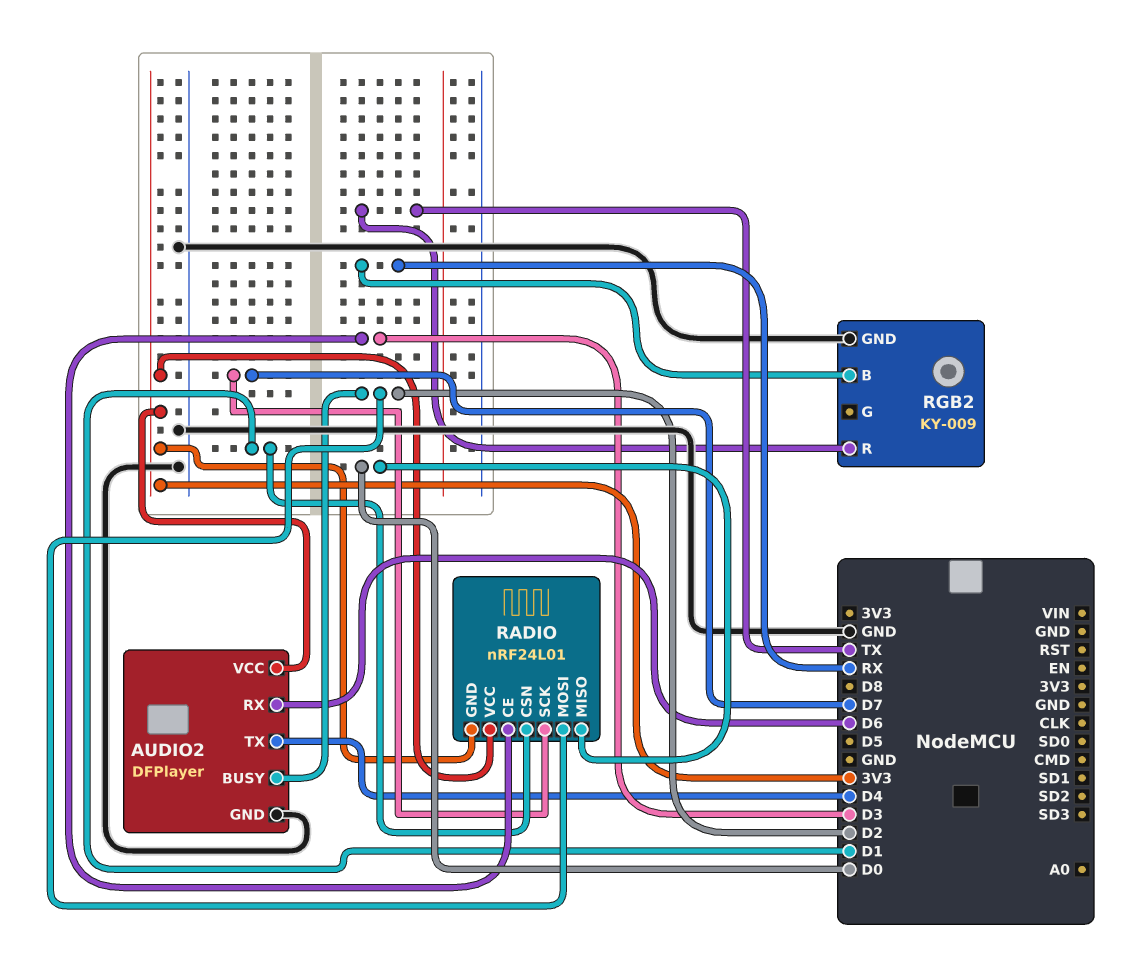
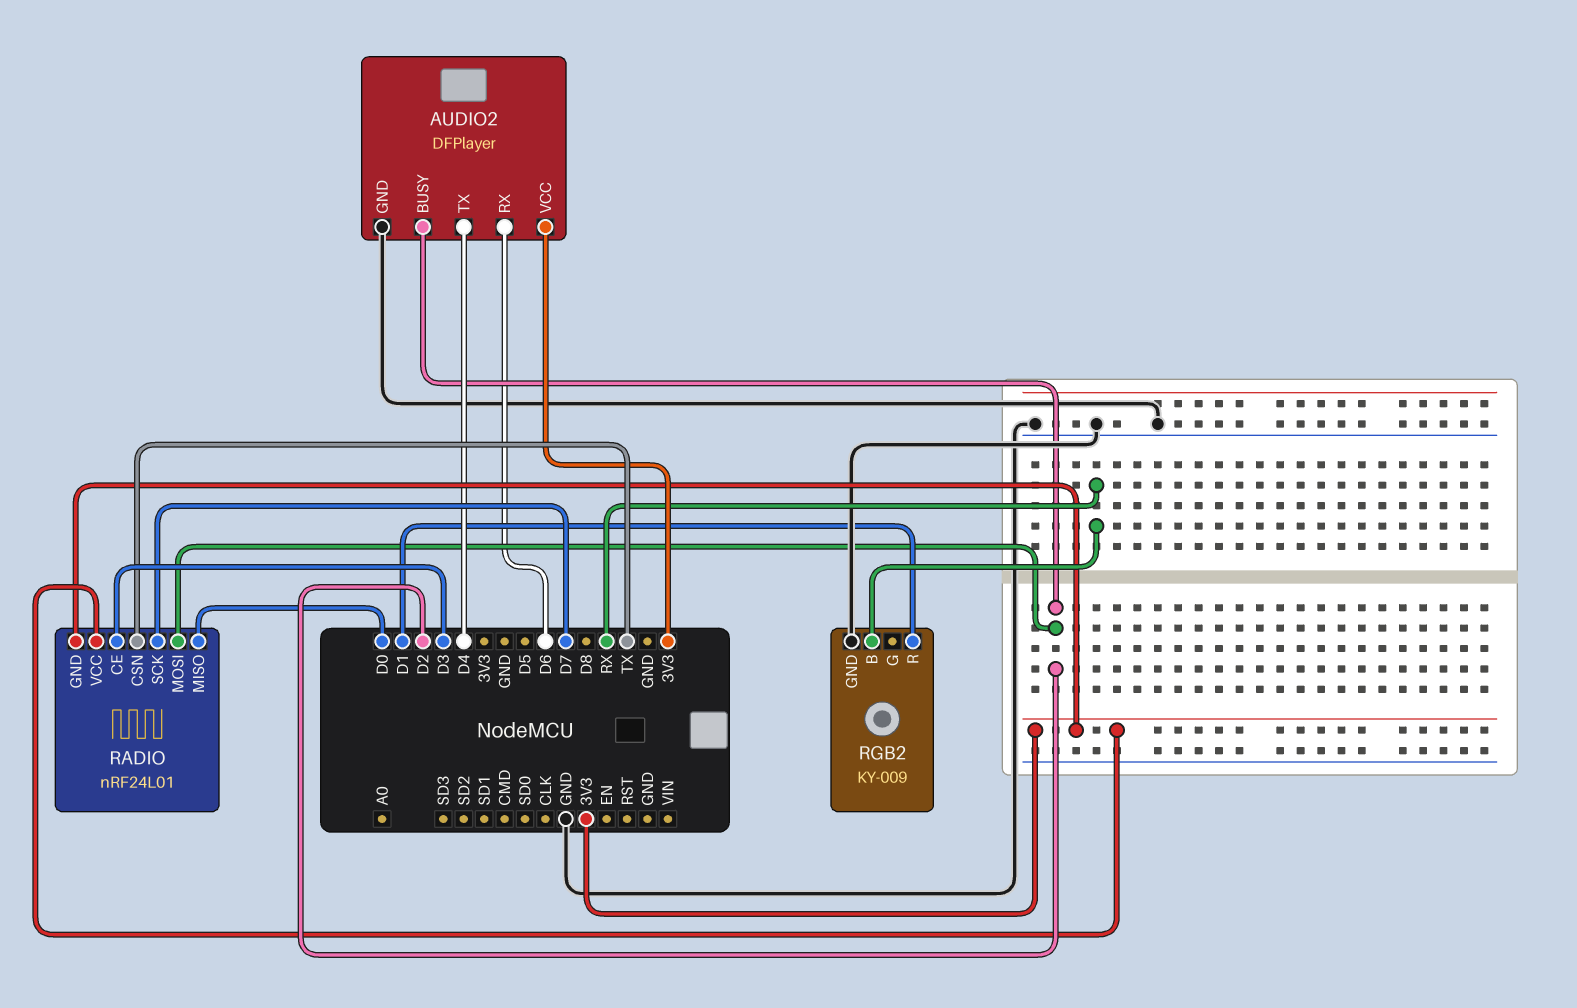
RADIO pin CSN: D1 -> TX
RGB2 pin R: TX -> D1

